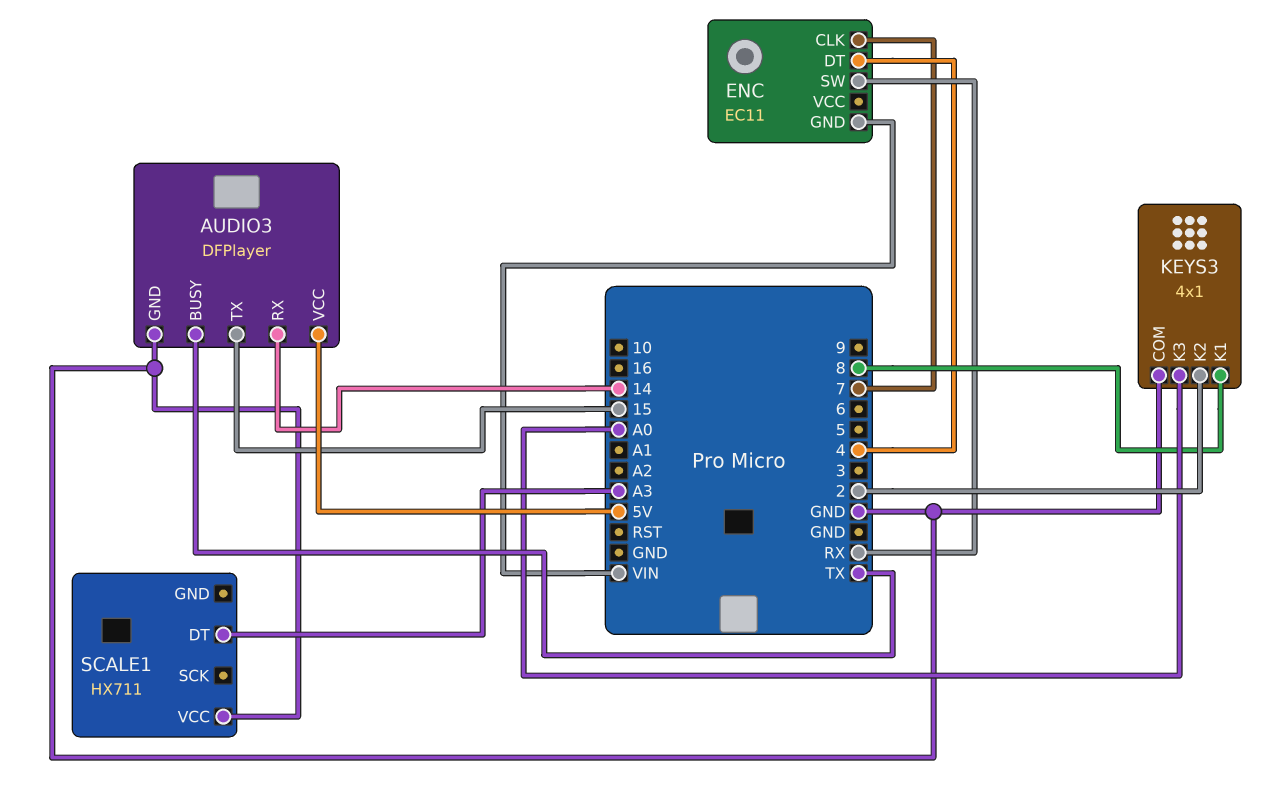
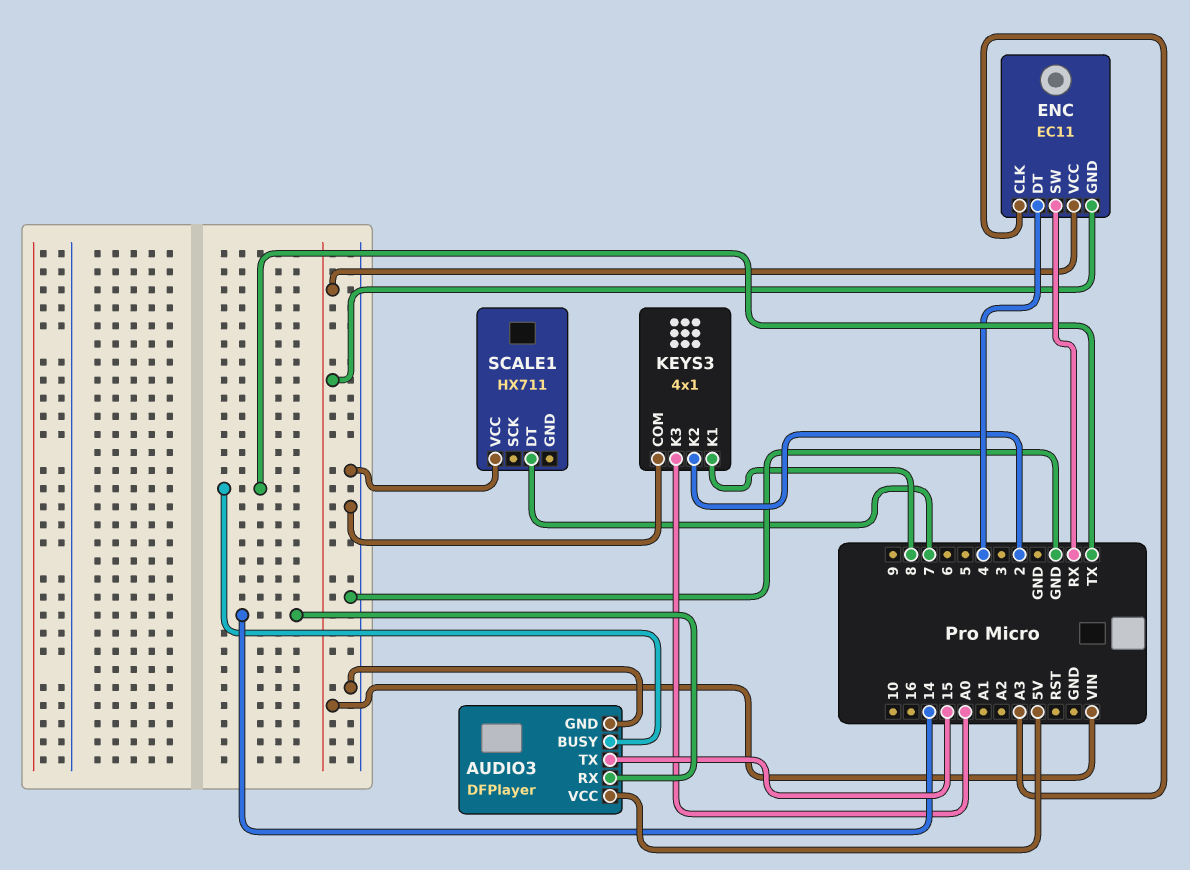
ENC pin CLK: 7 -> A3
ENC pin VCC: none -> VIN
SCALE1 pin DT: A3 -> 7

